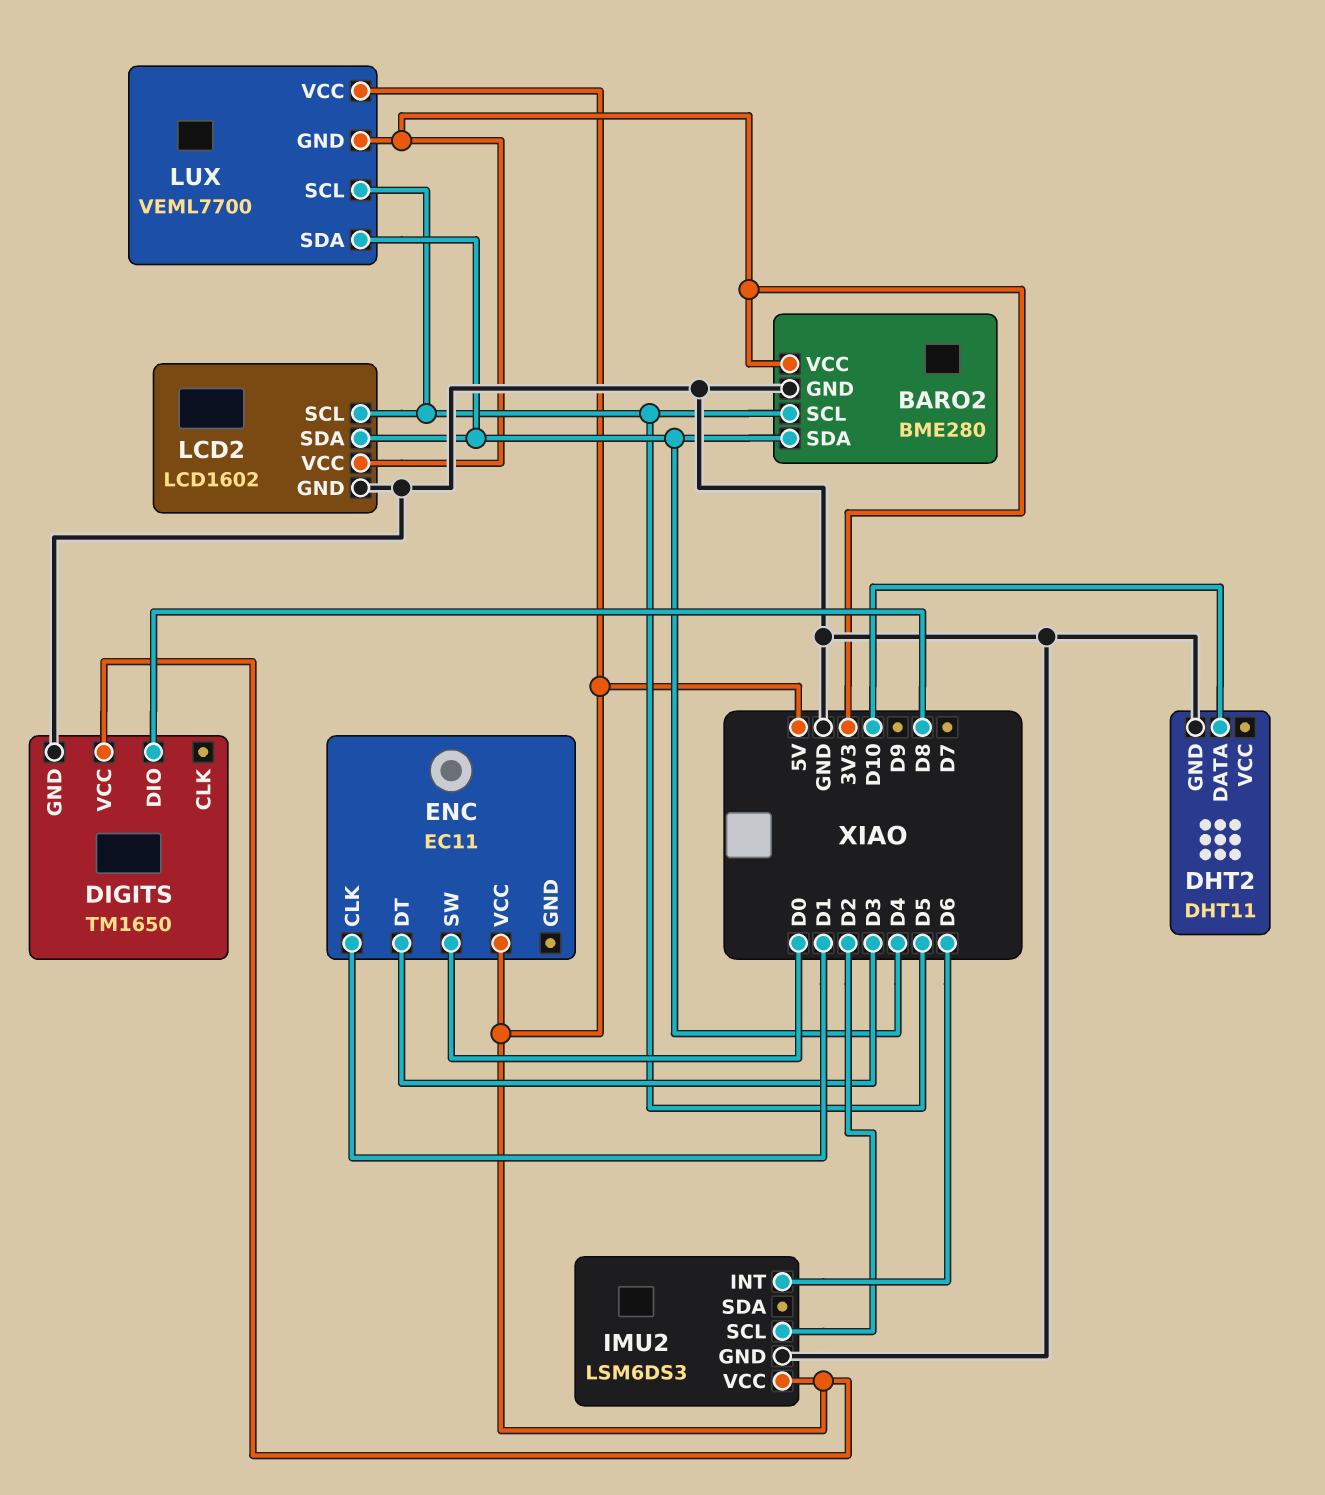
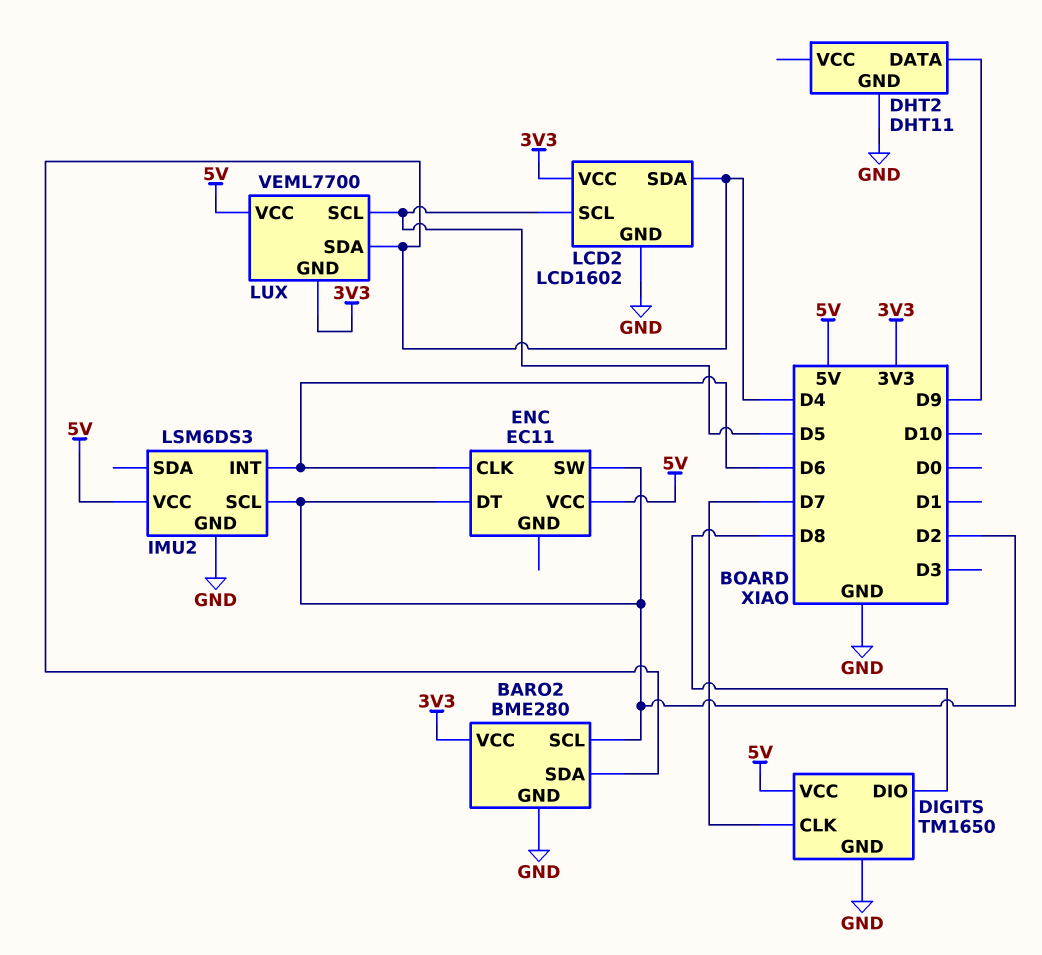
BARO2 pin SCL: D5 -> D2
DHT2 pin DATA: D10 -> D9
DIGITS pin CLK: none -> D7
ENC pin CLK: D1 -> D6
ENC pin DT: D3 -> D2
ENC pin SW: D0 -> D2

